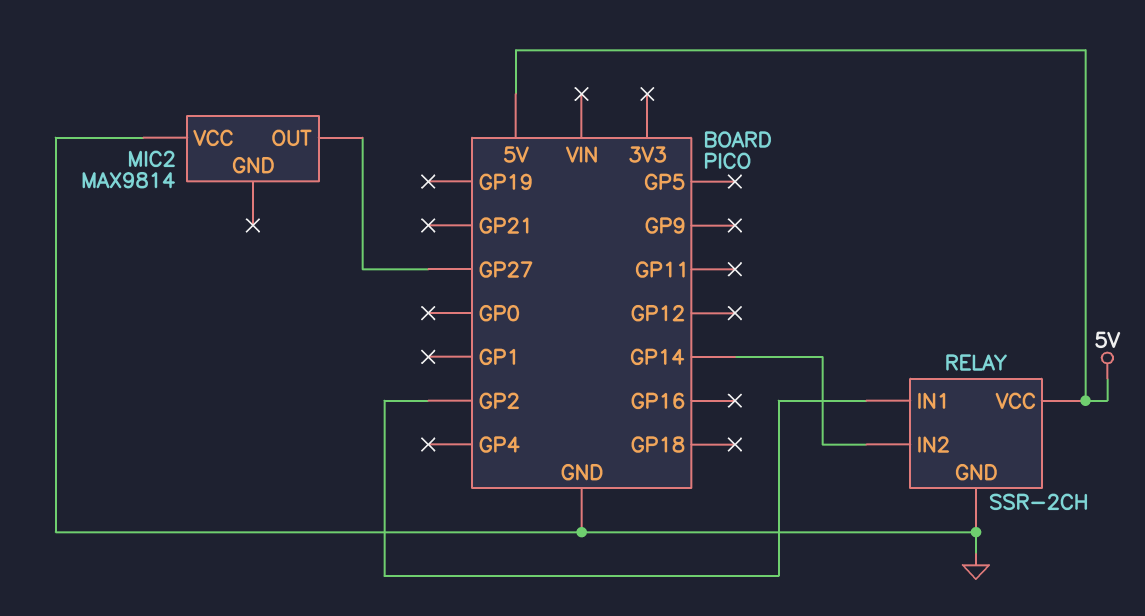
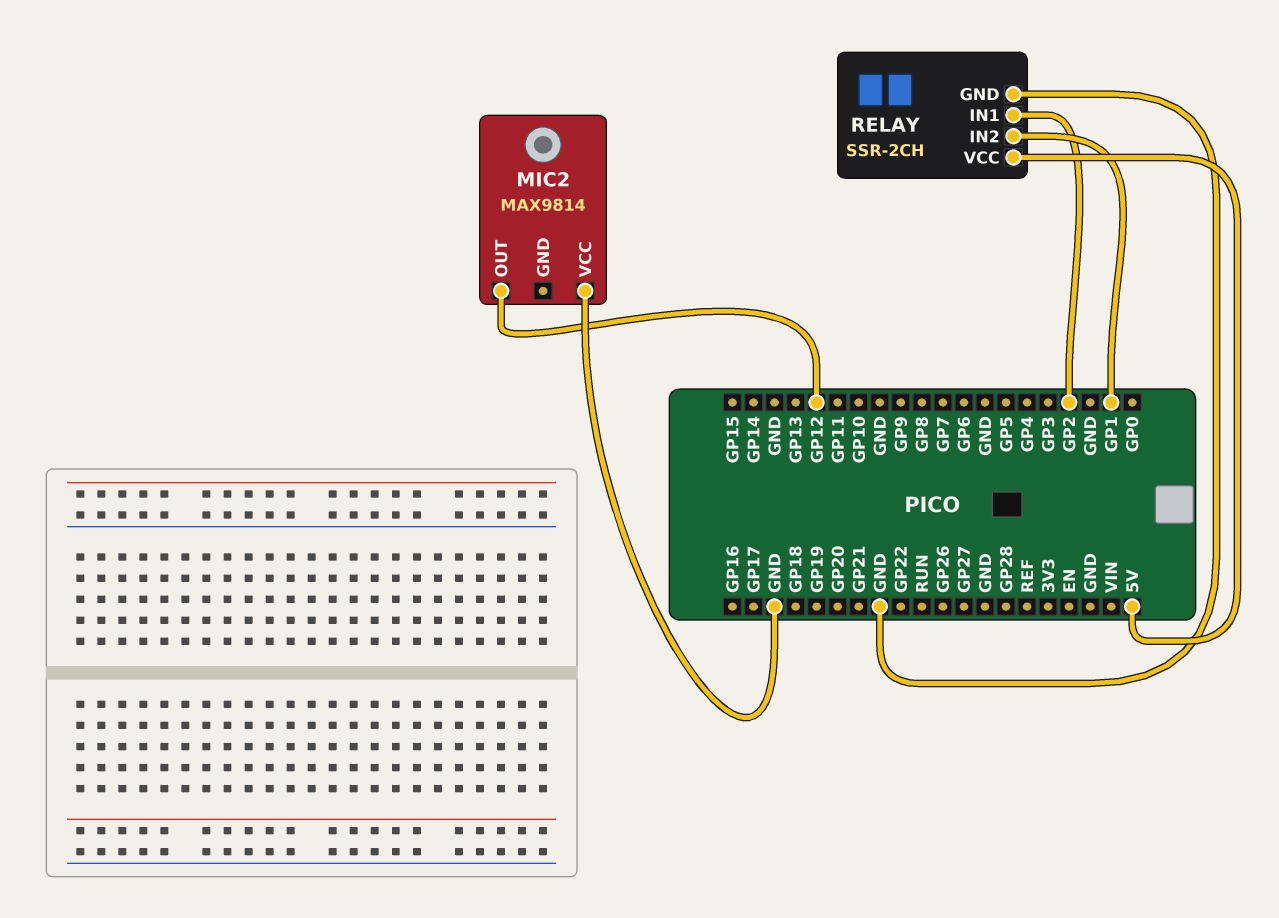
MIC2 pin OUT: GP27 -> GP12
RELAY pin IN2: GP14 -> GP1

